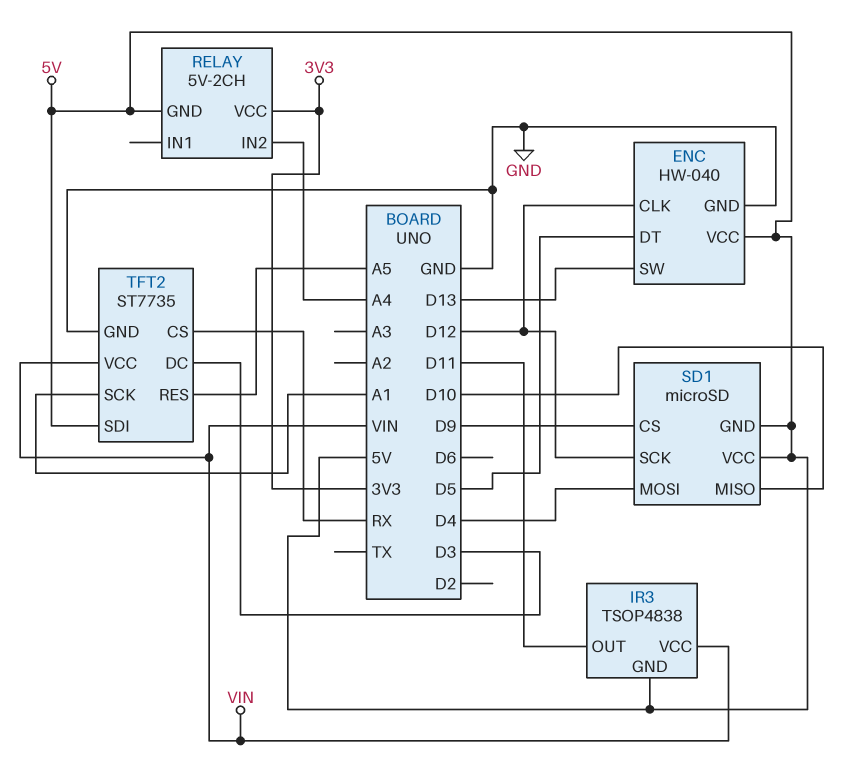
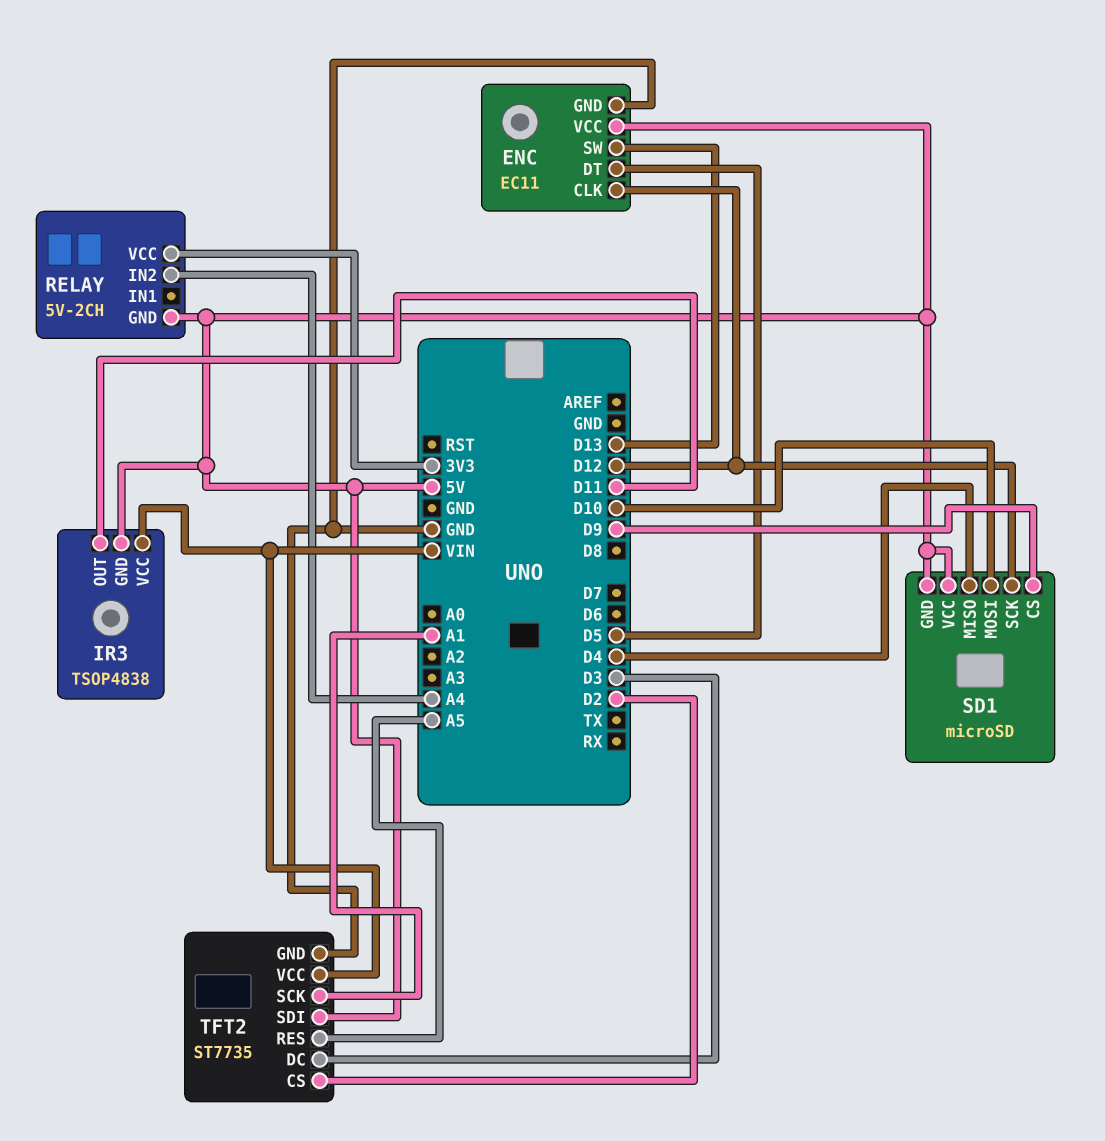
ENC: HW-040 -> EC11
SD1 pin MISO: D10 -> D4
SD1 pin MOSI: D4 -> D10
TFT2 pin CS: RX -> D2

